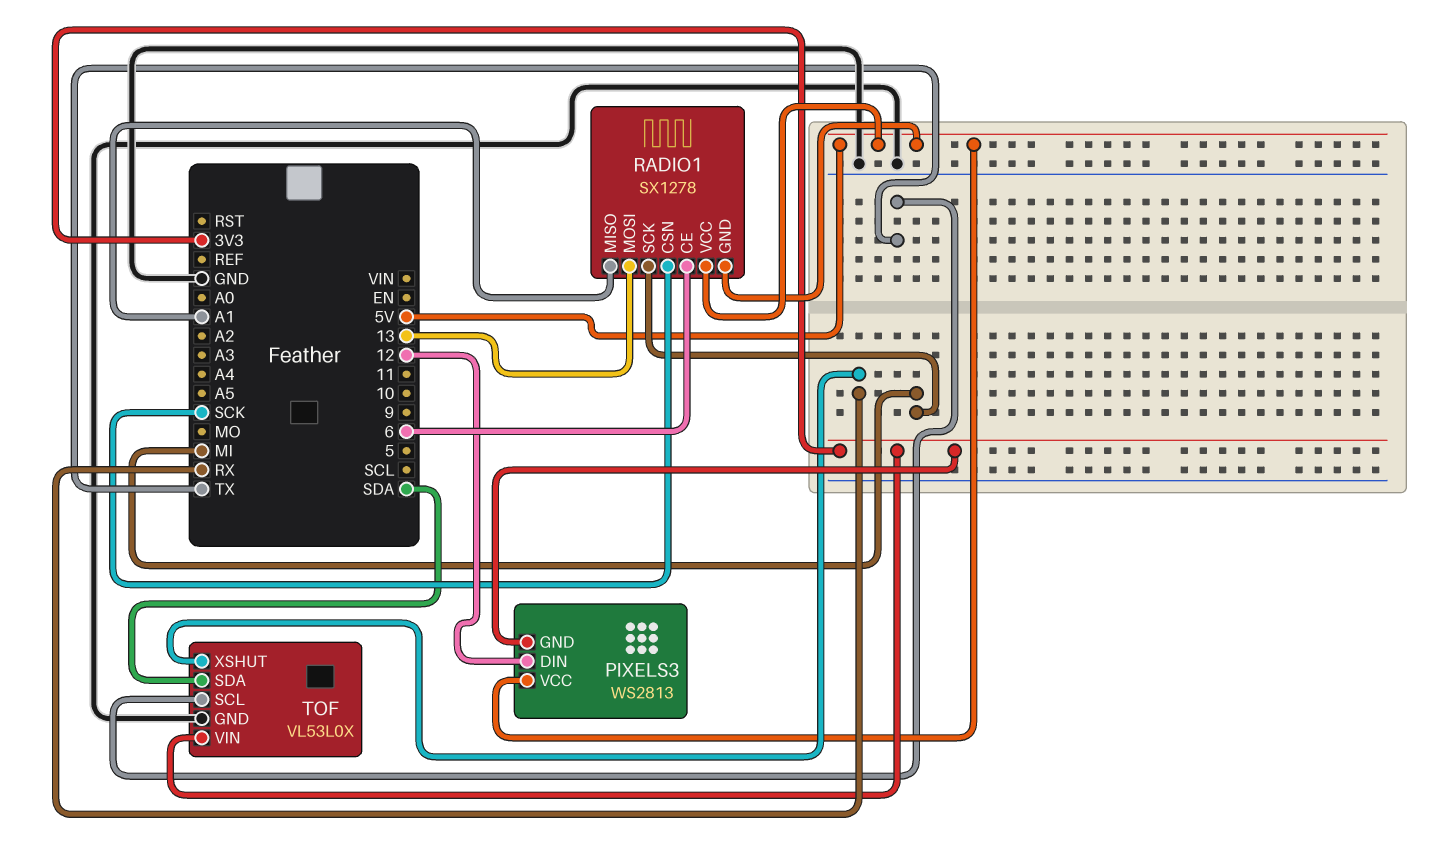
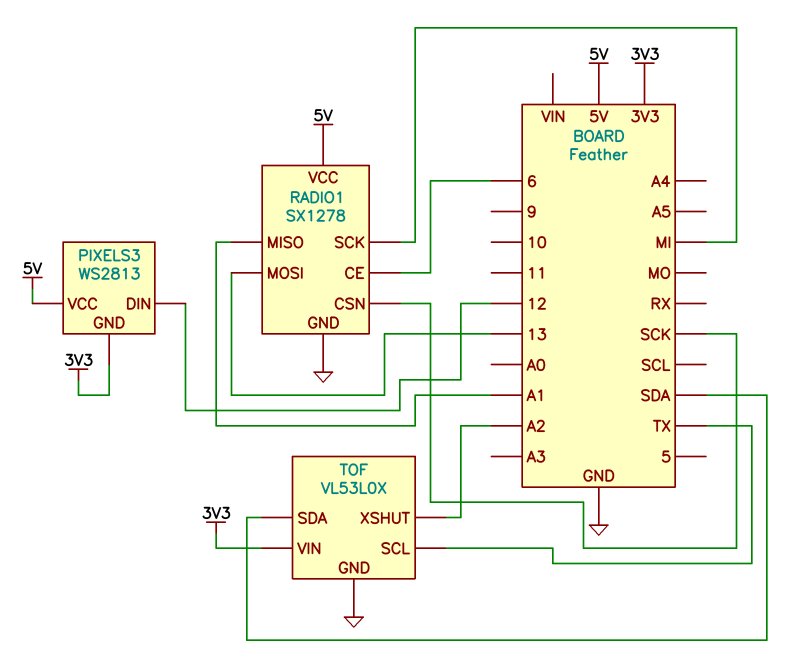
RADIO1 pin GND: 5V -> GND
TOF pin XSHUT: RX -> A2

